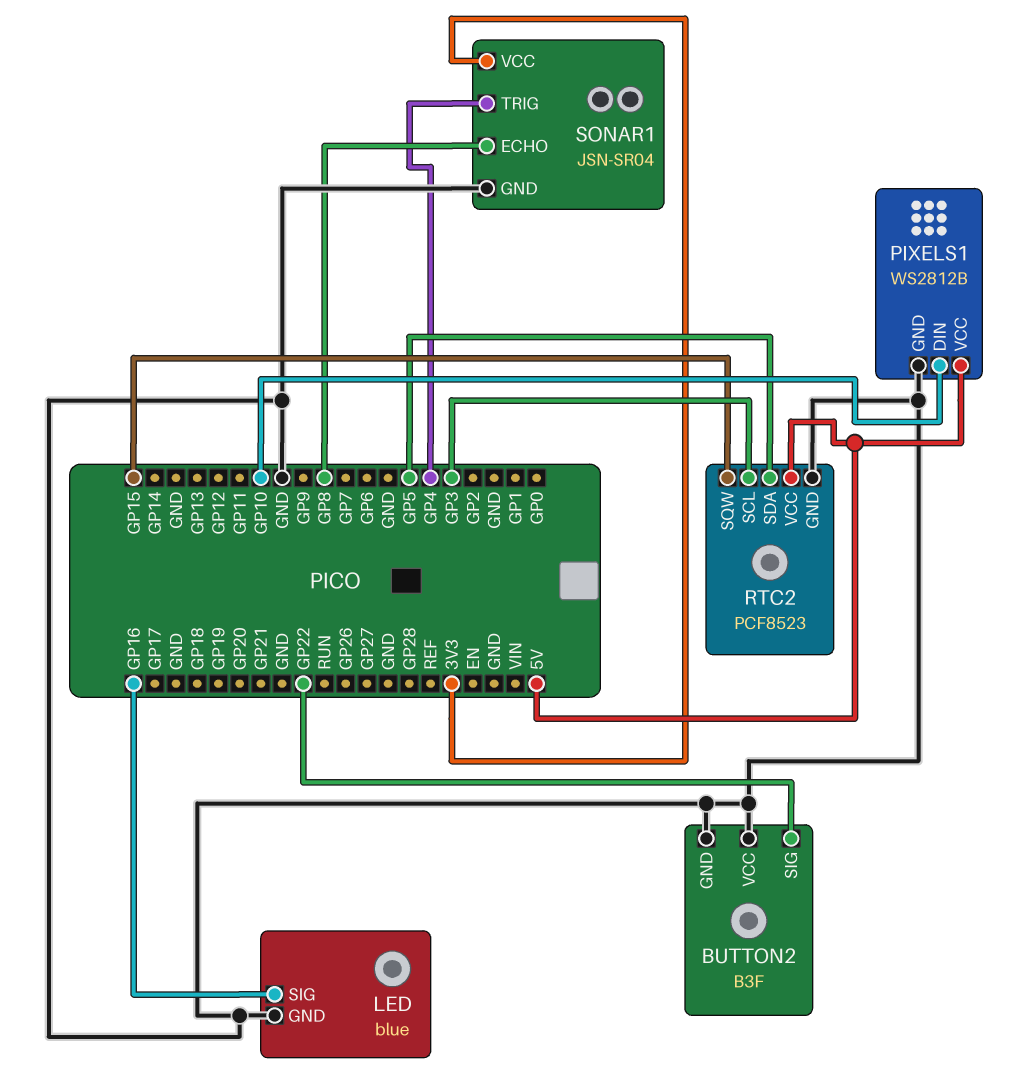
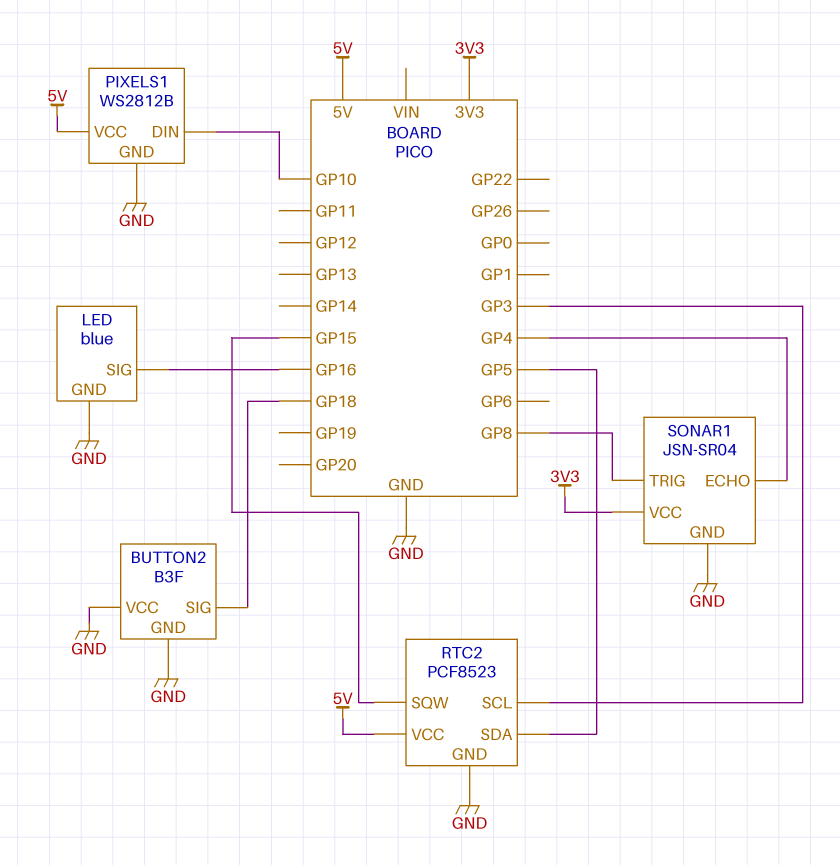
BUTTON2 pin SIG: GP22 -> GP18
SONAR1 pin ECHO: GP8 -> GP4
SONAR1 pin TRIG: GP4 -> GP8

